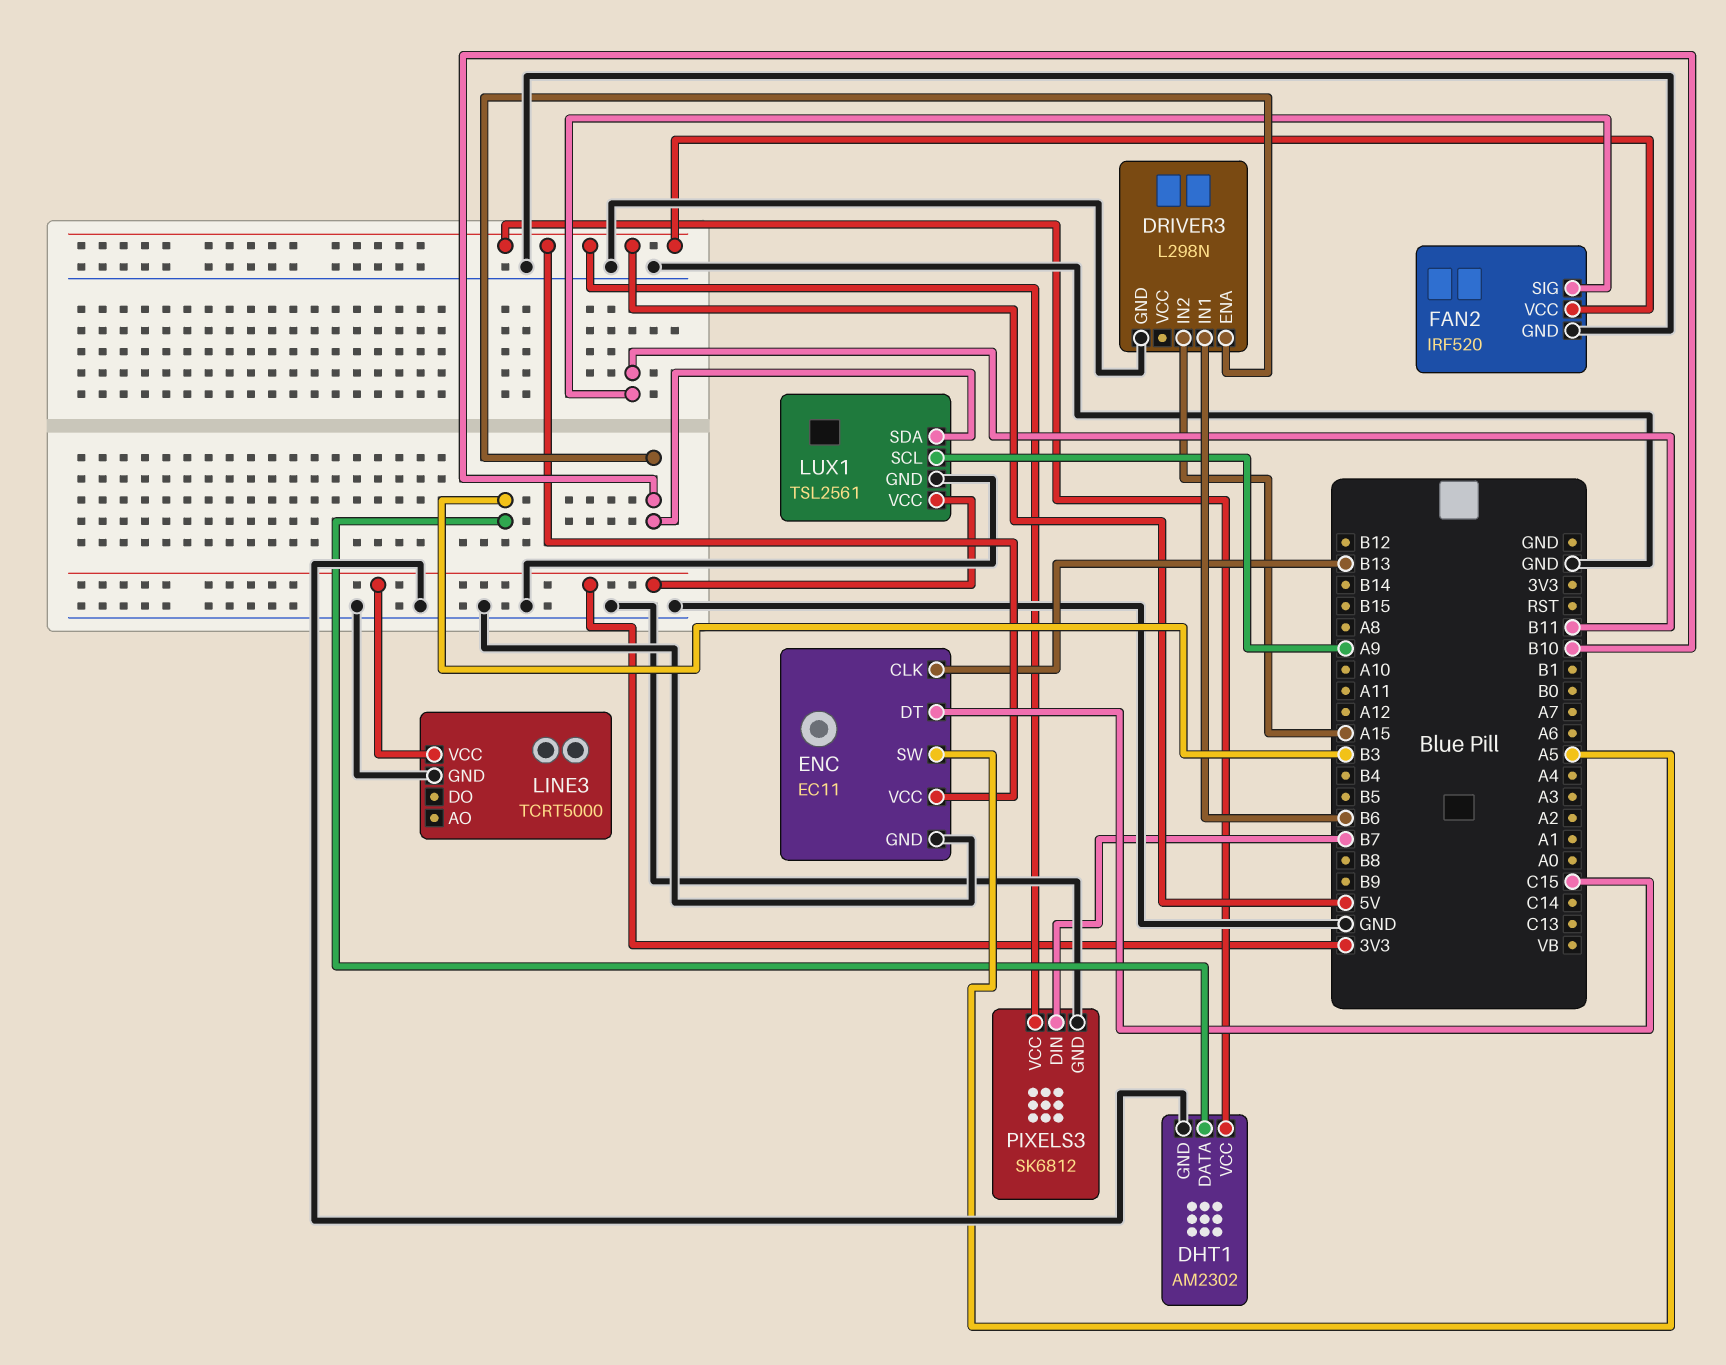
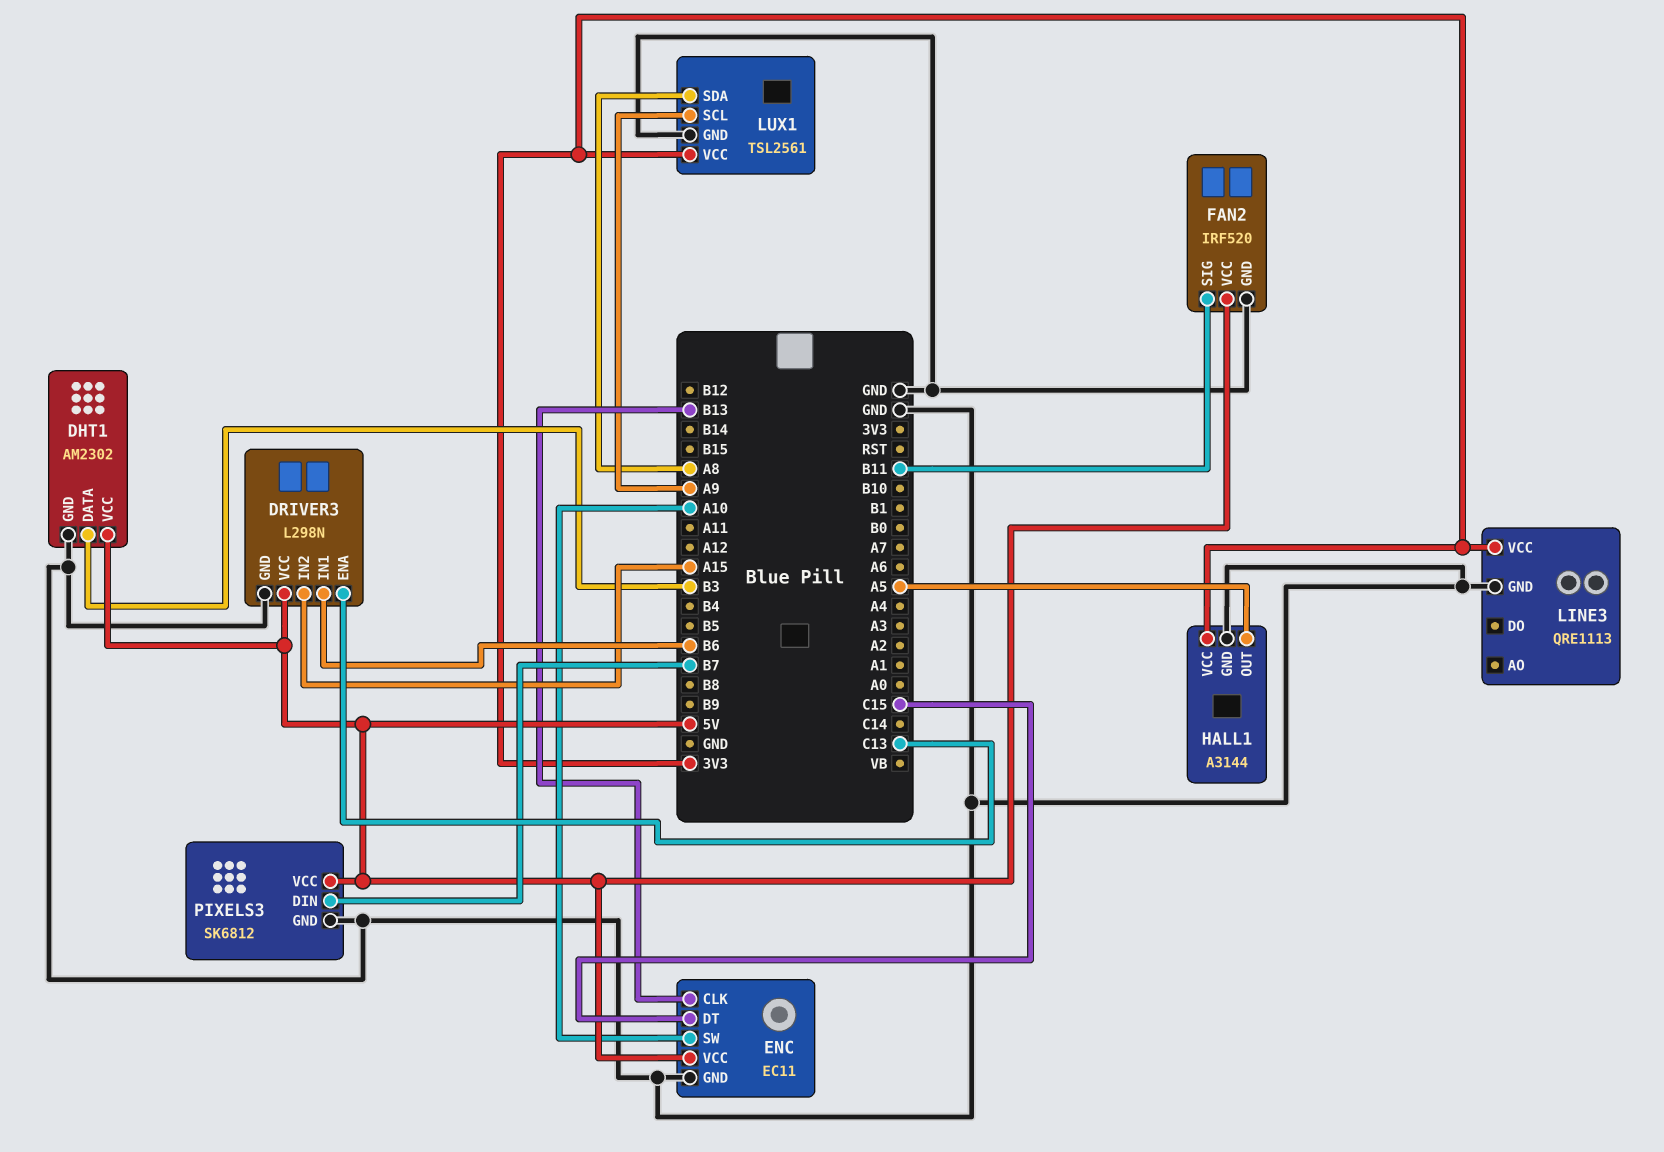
DRIVER3 pin ENA: B10 -> C13
DRIVER3 pin VCC: none -> 5V
ENC pin SW: A5 -> A10
HALL1: none -> A3144
HALL1 pin GND: none -> GND
HALL1 pin OUT: none -> A5
HALL1 pin VCC: none -> 3V3
LINE3: TCRT5000 -> QRE1113
LUX1 pin SDA: B10 -> A8

